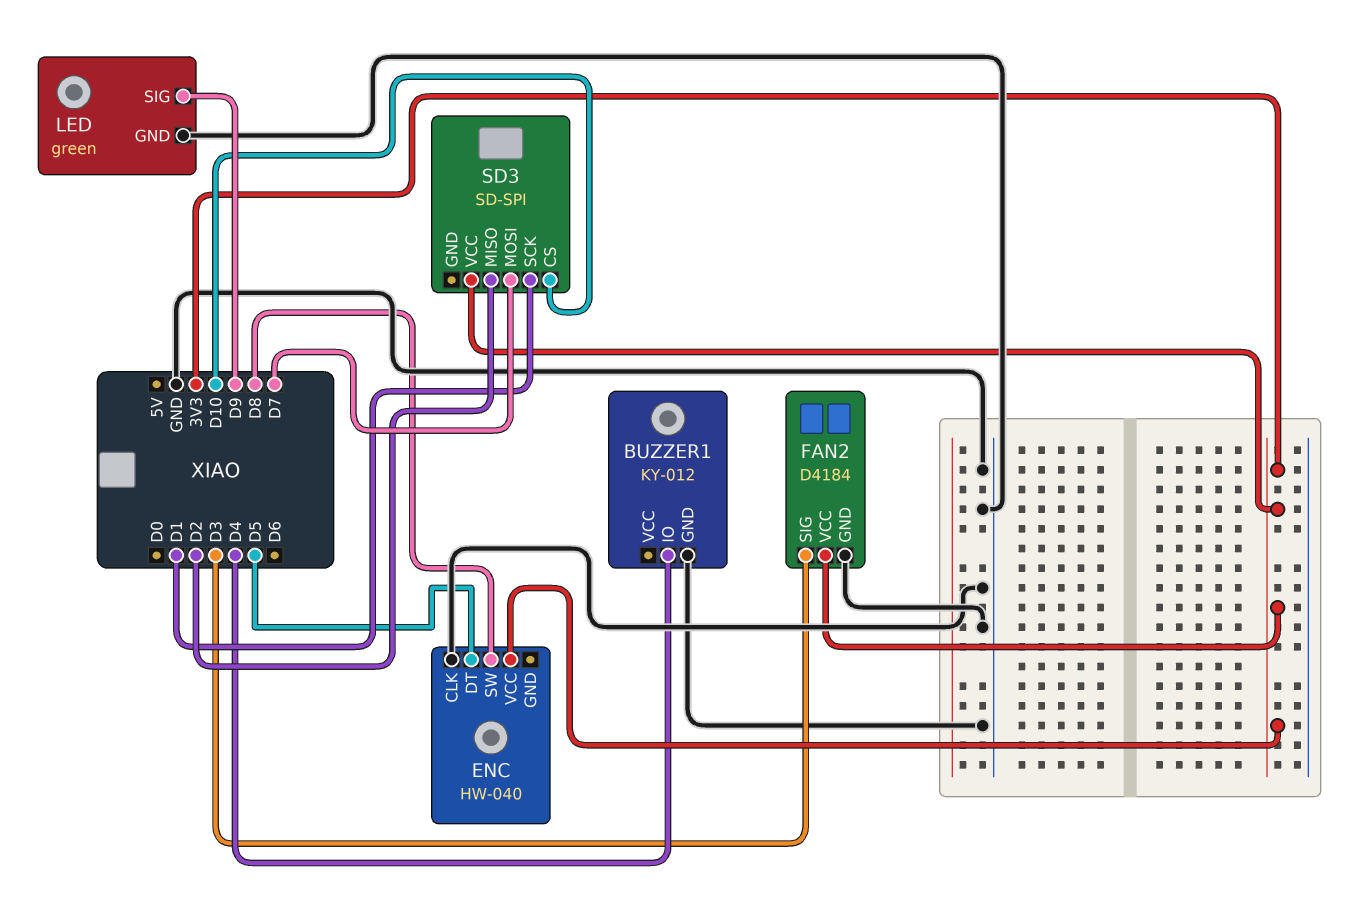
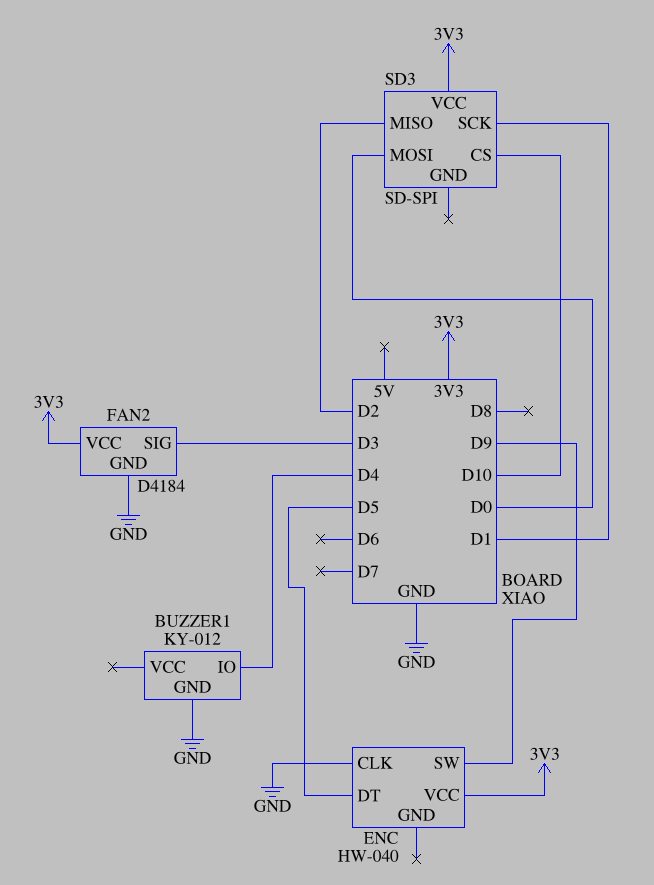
ENC pin SW: D8 -> D9
LED: green -> none
LED pin GND: GND -> none
LED pin SIG: D9 -> none
SD3 pin MOSI: D7 -> D0

